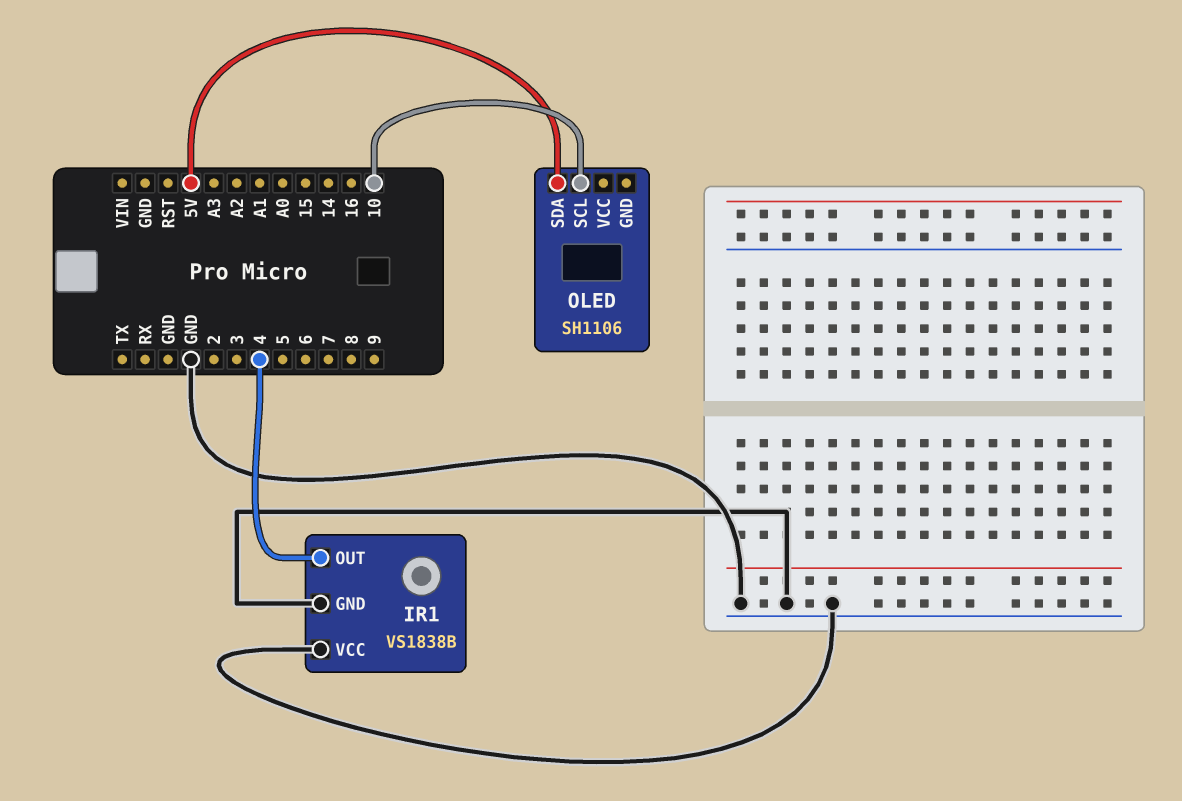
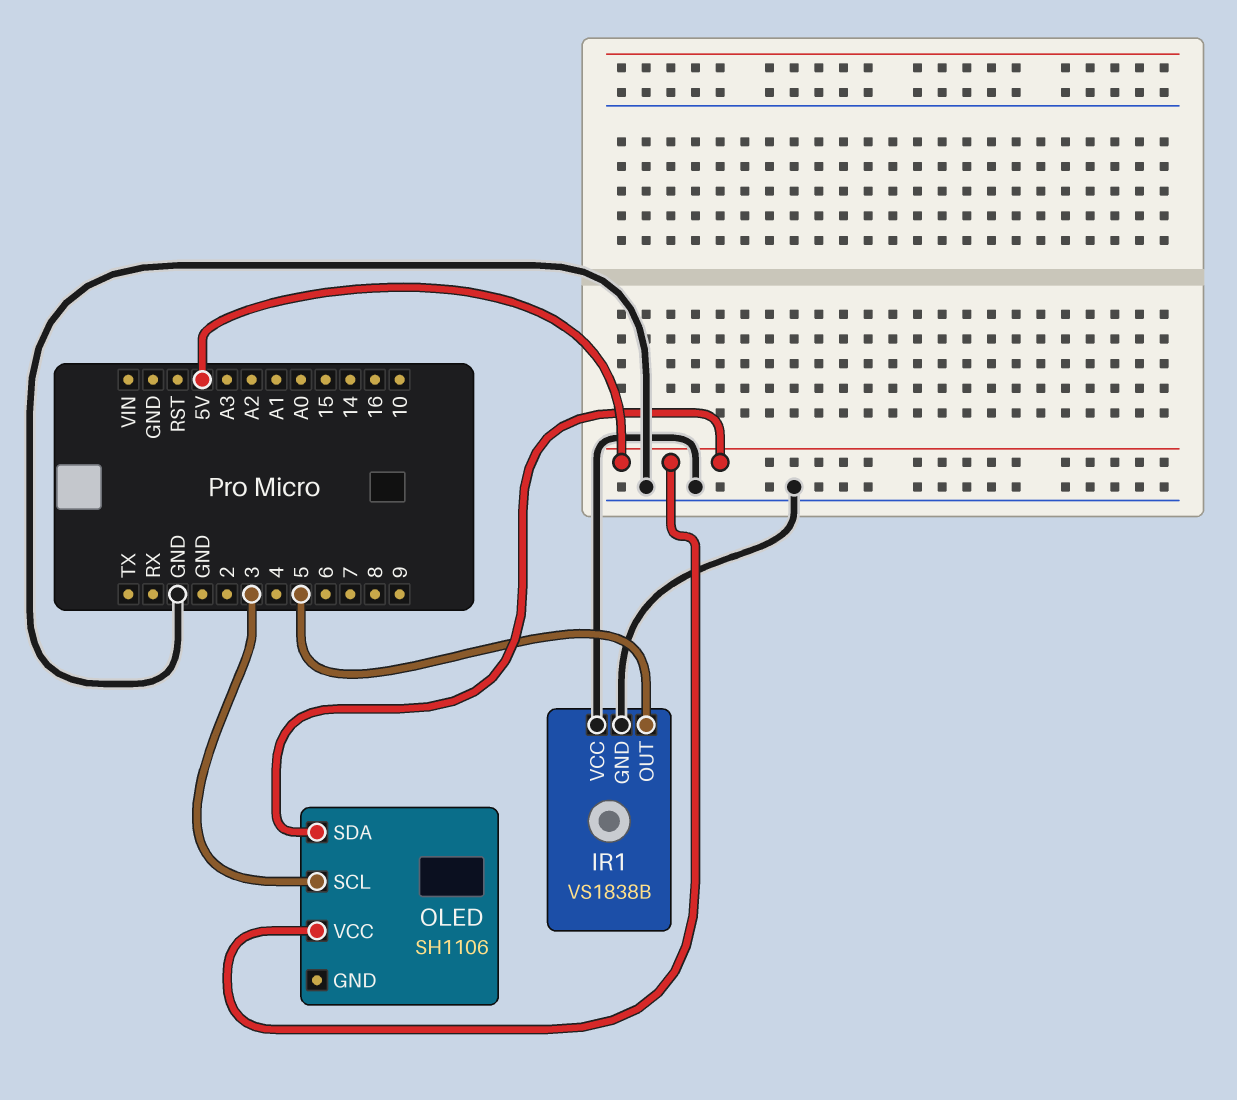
IR1 pin OUT: 4 -> 5
OLED pin SCL: 10 -> 3
OLED pin VCC: none -> 5V

